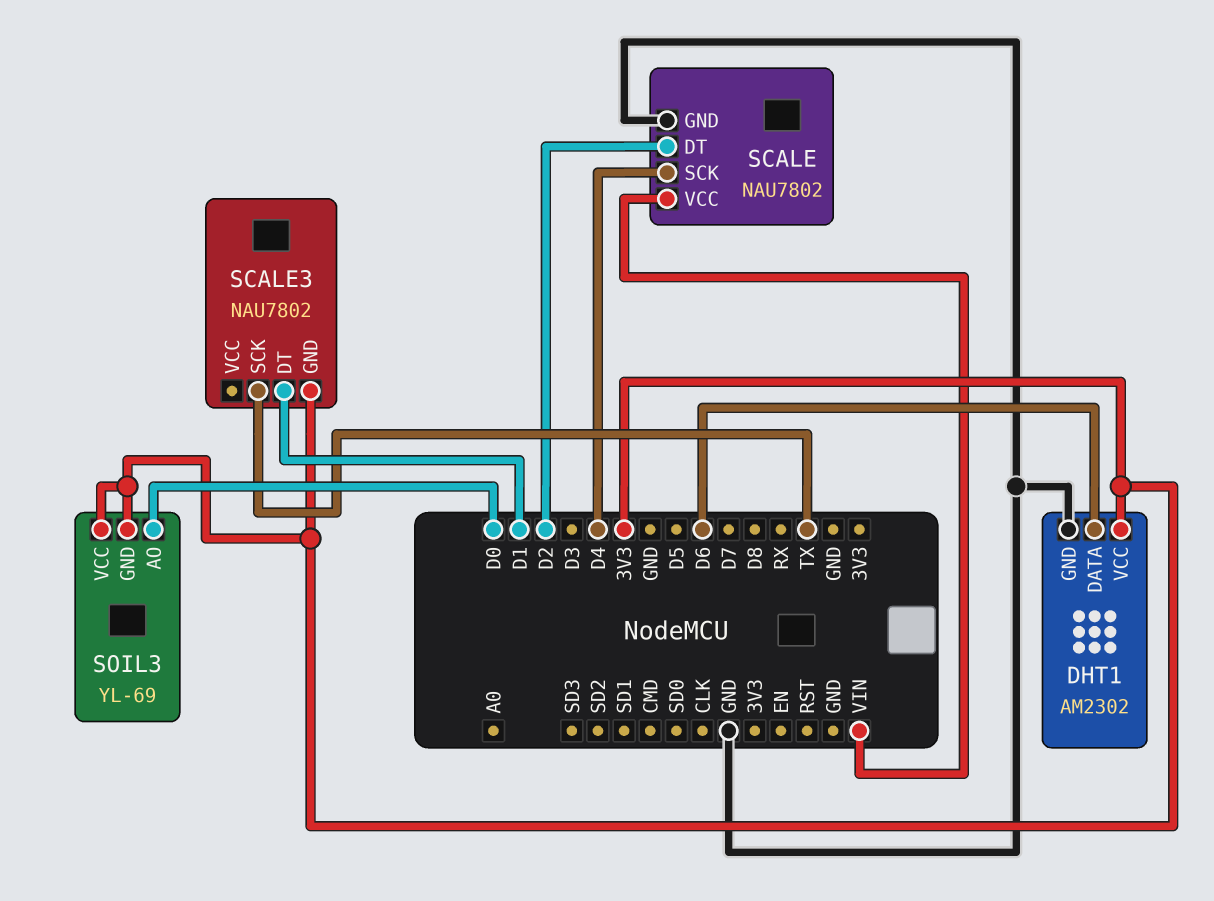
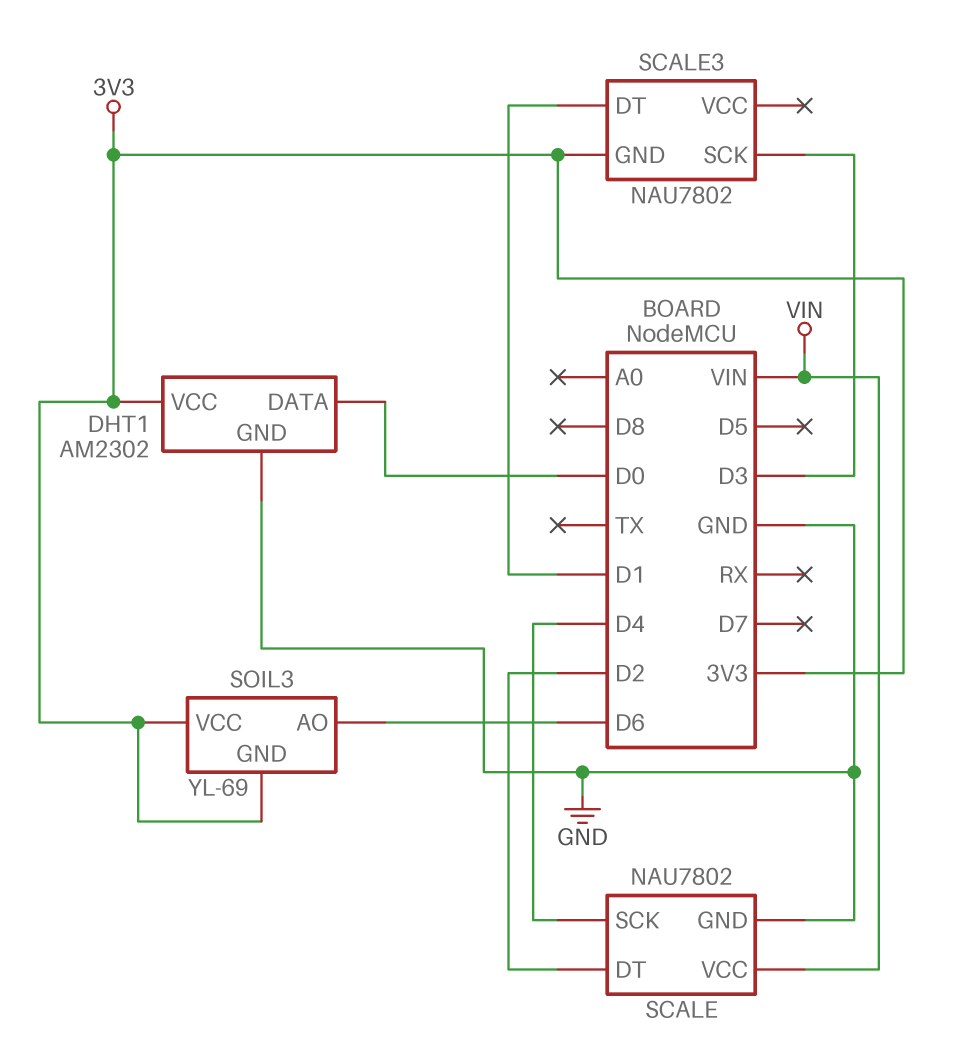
DHT1 pin DATA: D6 -> D0
SCALE3 pin SCK: TX -> D3
SOIL3 pin AO: D0 -> D6

